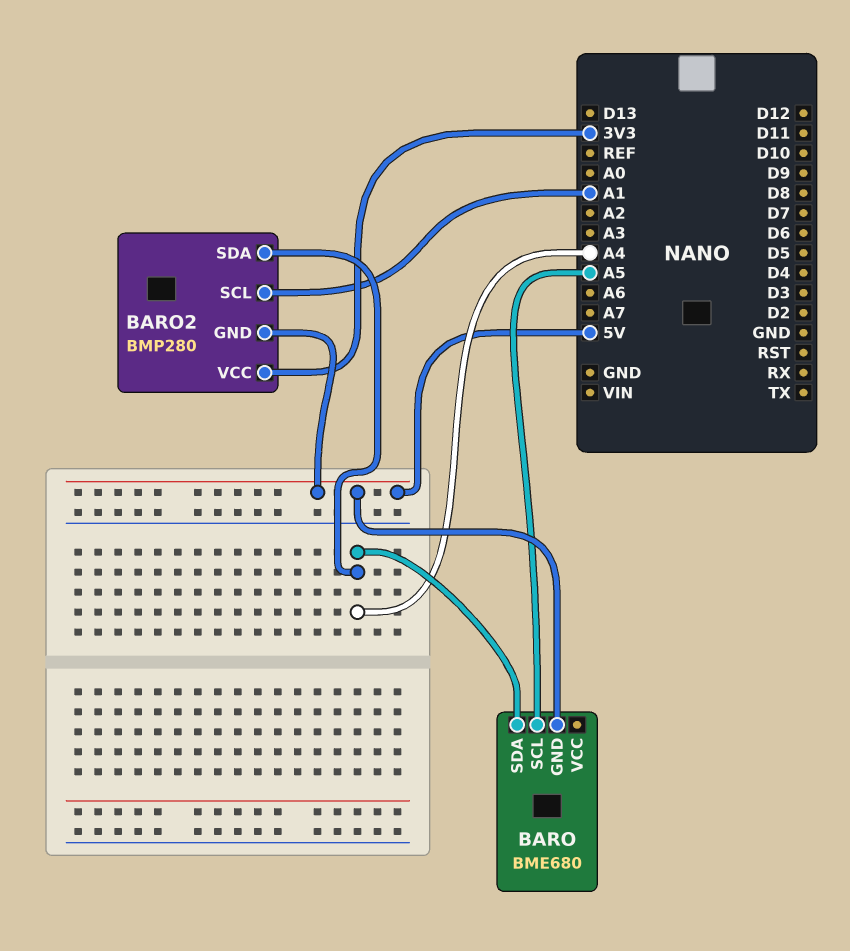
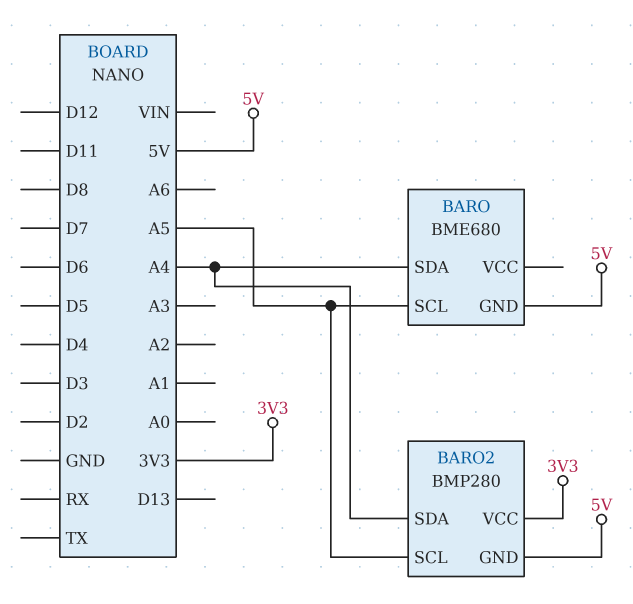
BARO2 pin SCL: A1 -> A5

